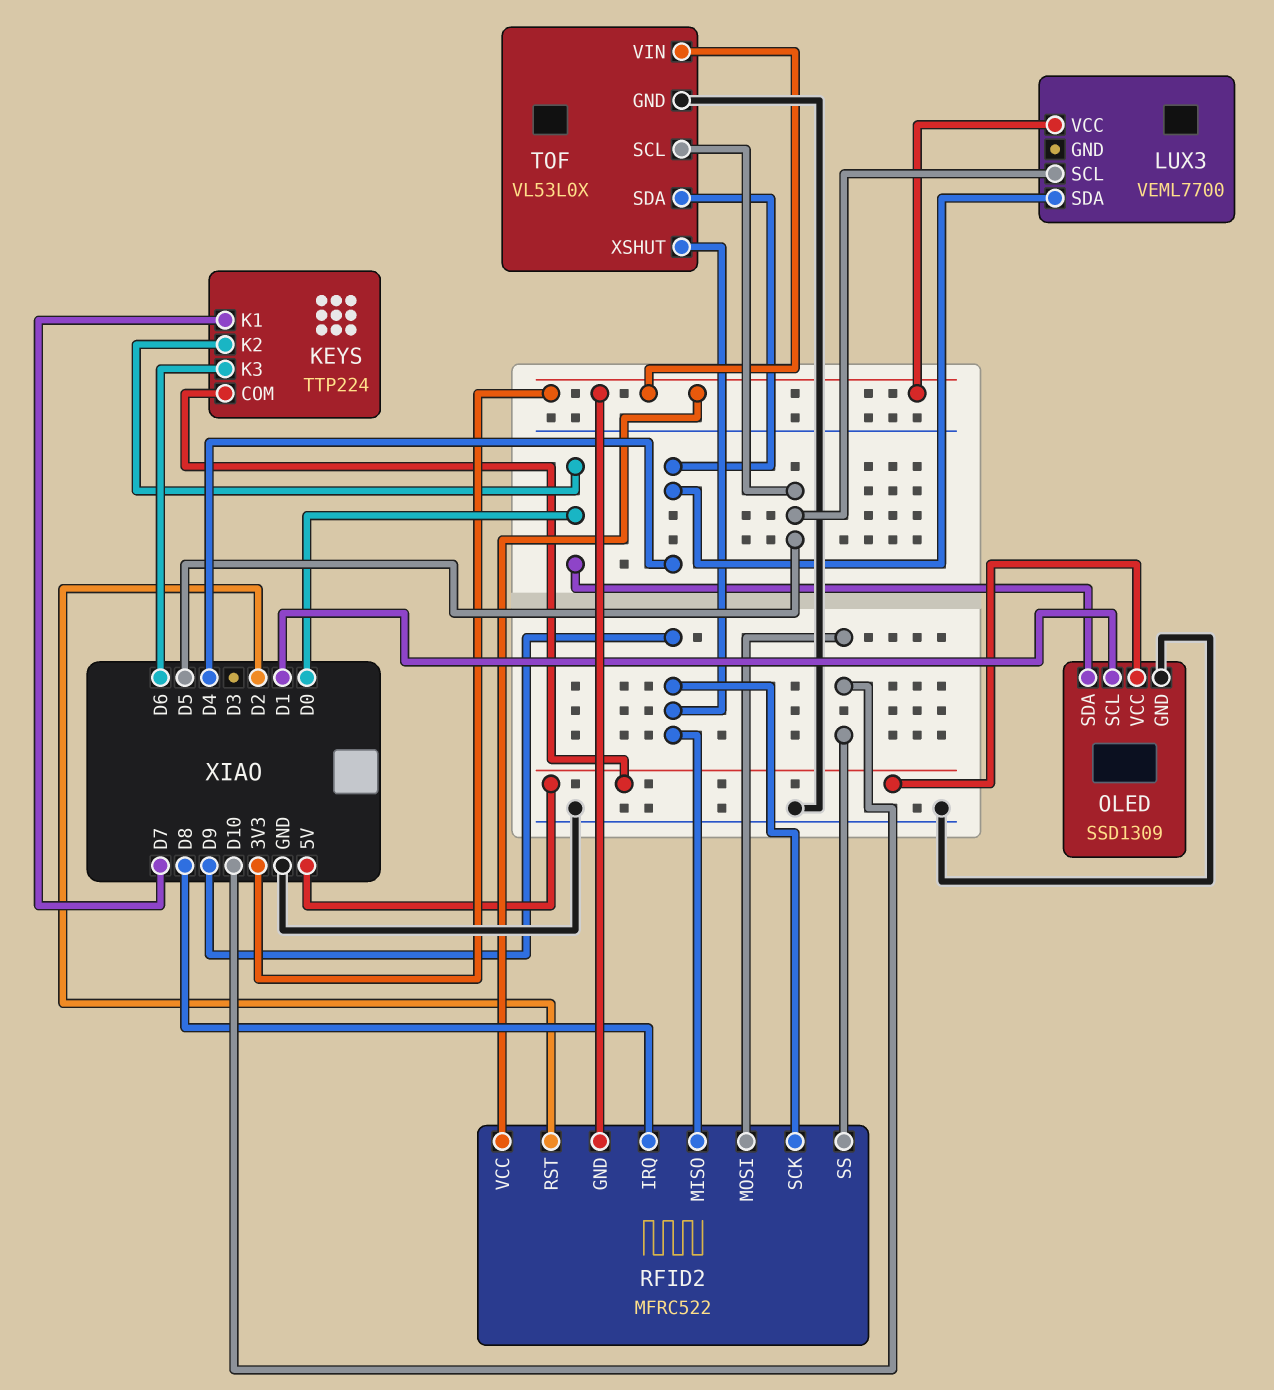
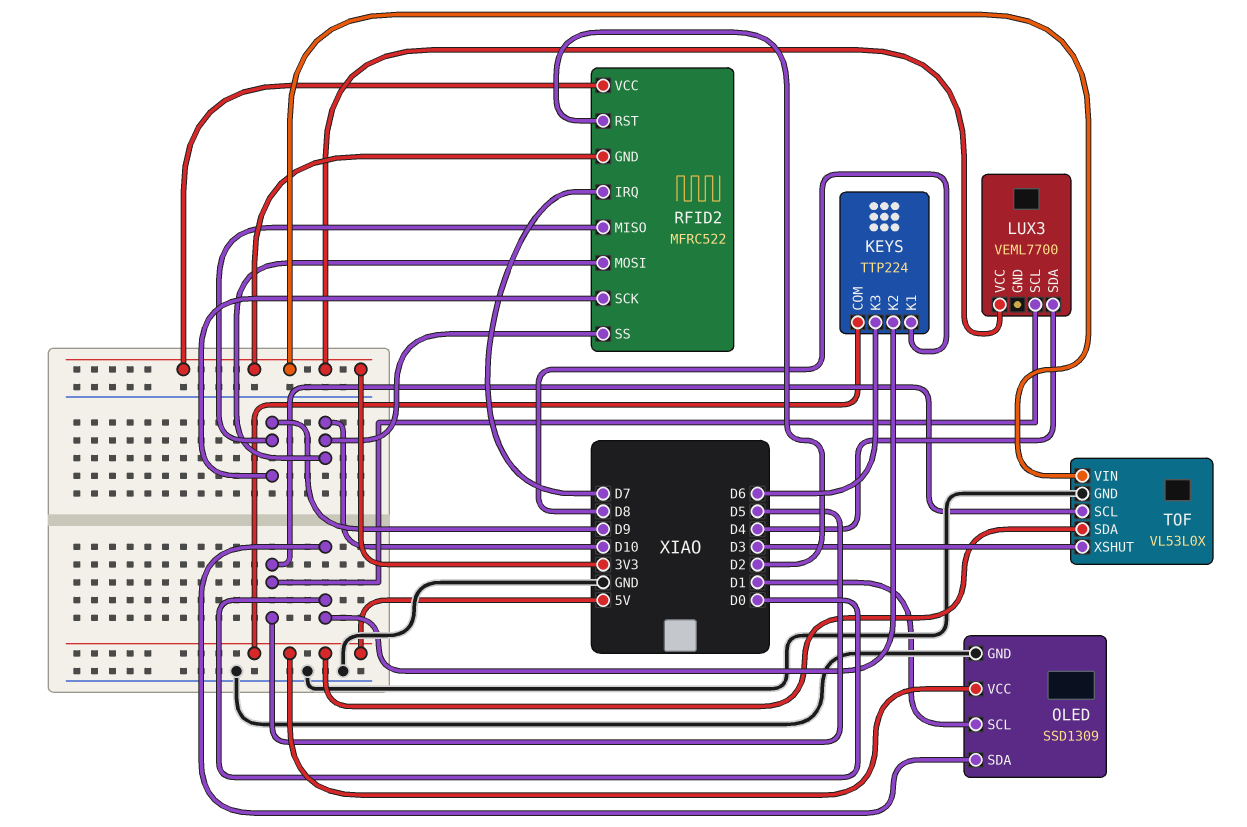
KEYS pin K1: D7 -> D8
RFID2 pin IRQ: D8 -> D7
TOF pin SDA: D4 -> 5V
TOF pin XSHUT: D9 -> D3

